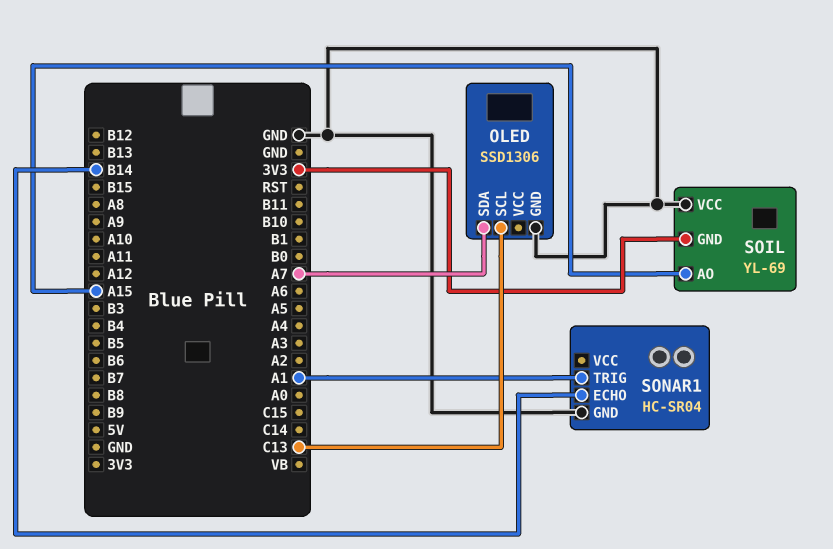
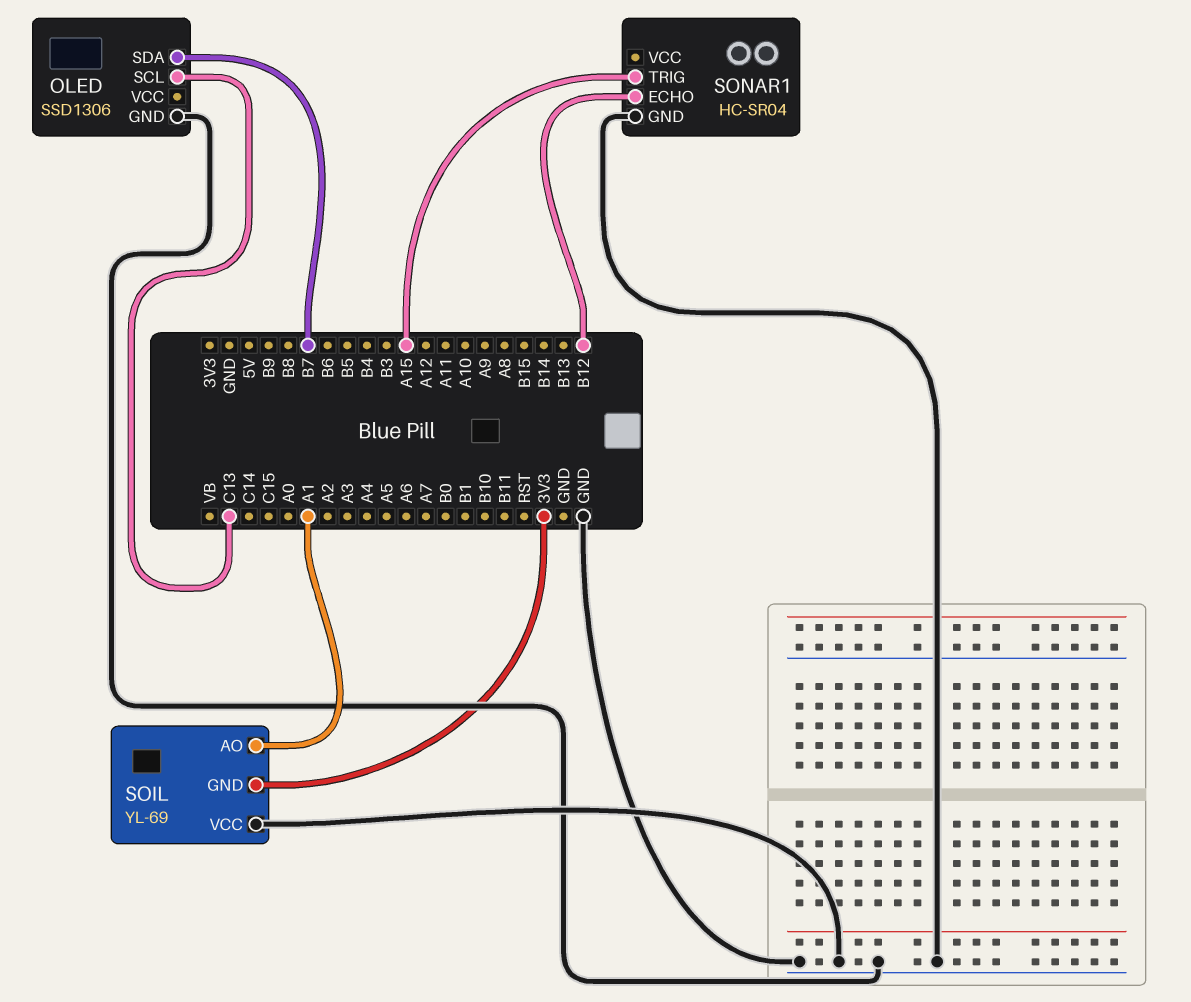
OLED pin SDA: A7 -> B7
SOIL pin AO: A15 -> A1
SONAR1 pin ECHO: B14 -> B12
SONAR1 pin TRIG: A1 -> A15

